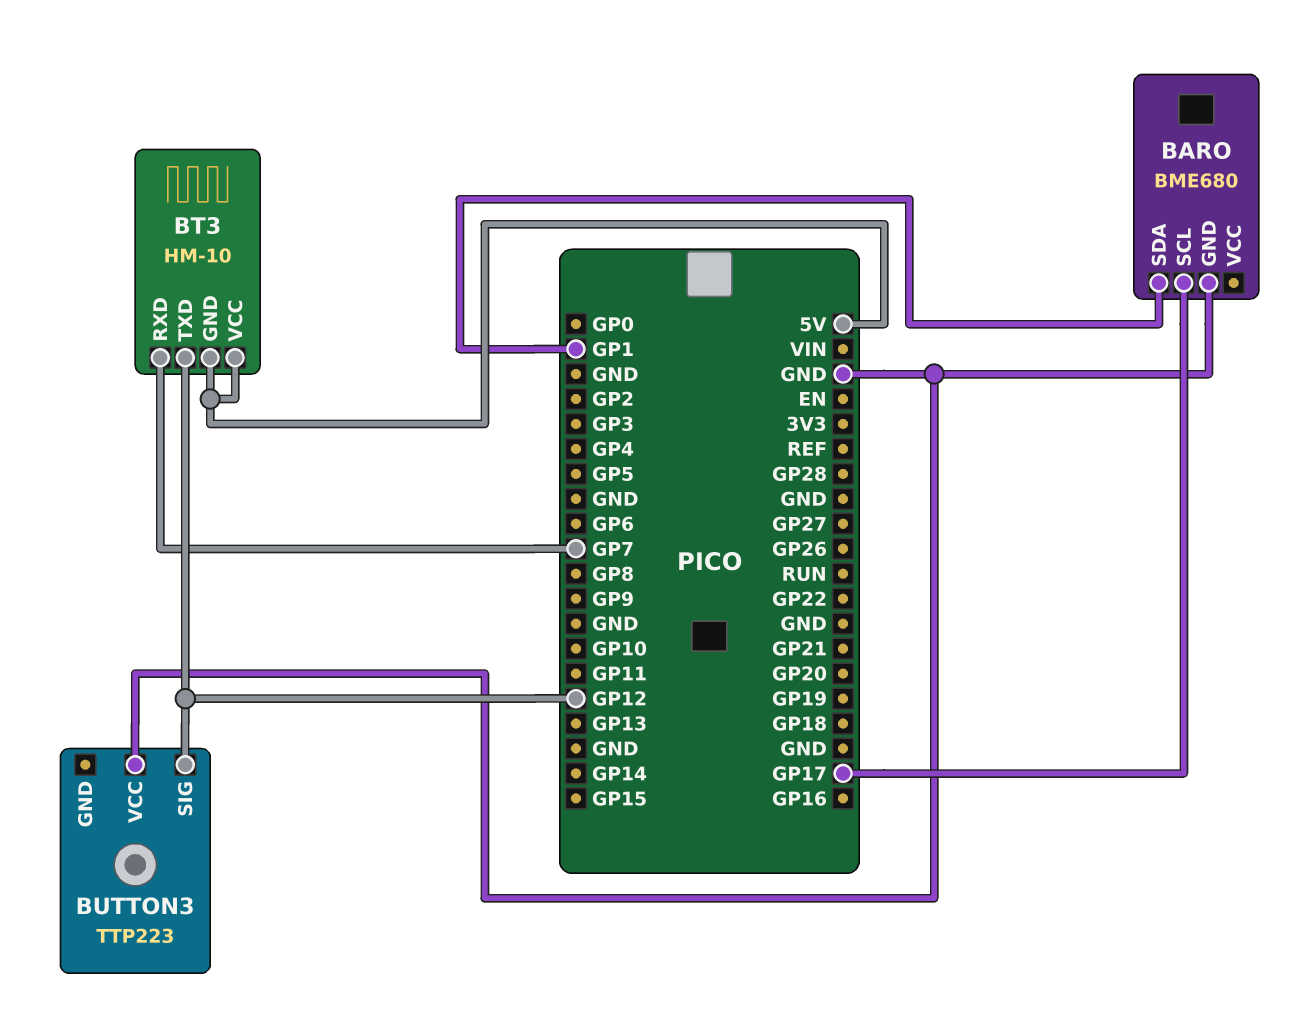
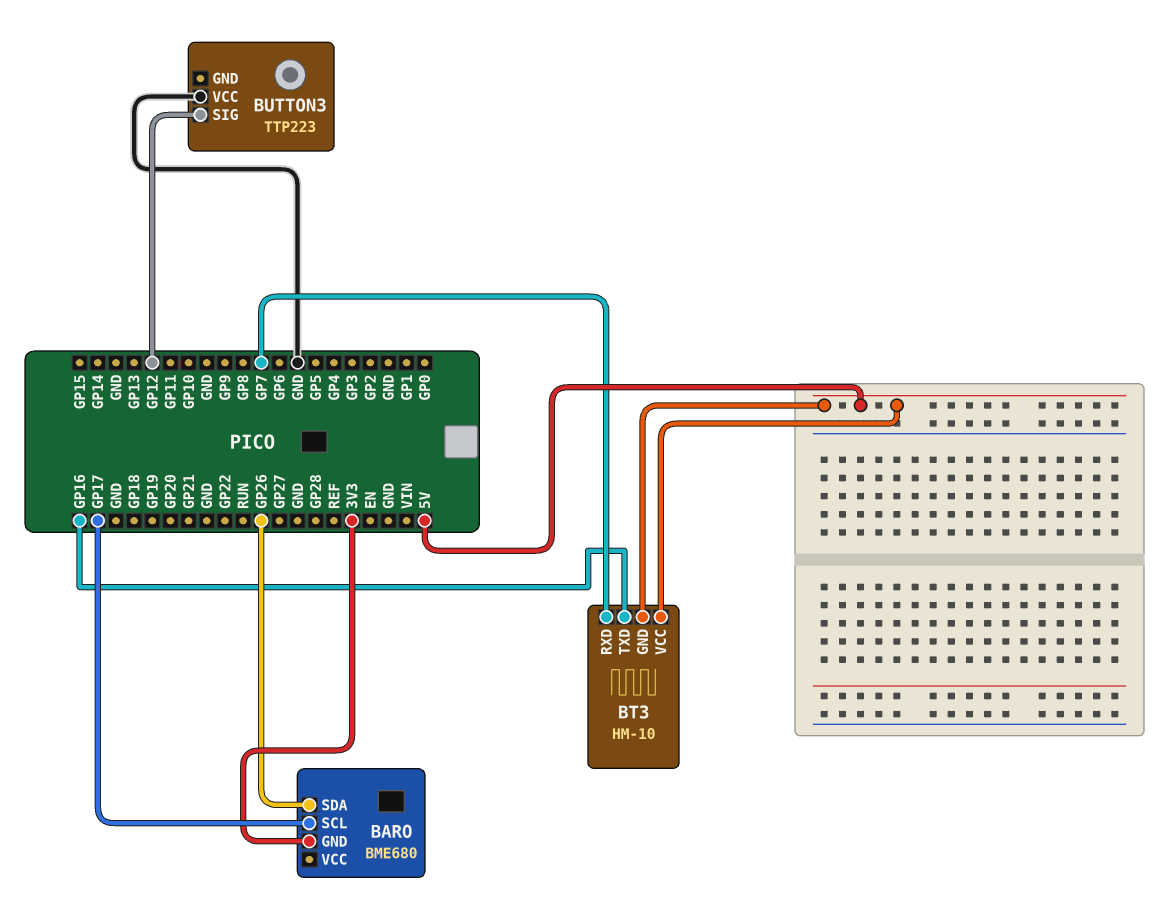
BARO pin GND: GND -> 3V3
BARO pin SDA: GP1 -> GP26
BT3 pin TXD: GP12 -> GP16

